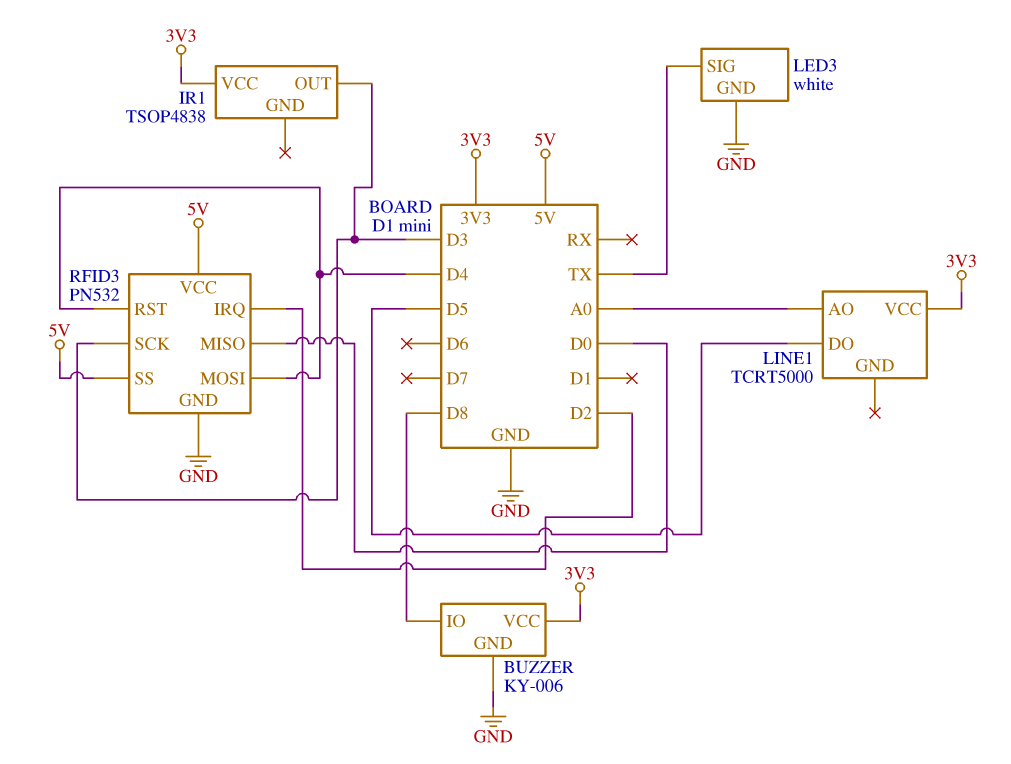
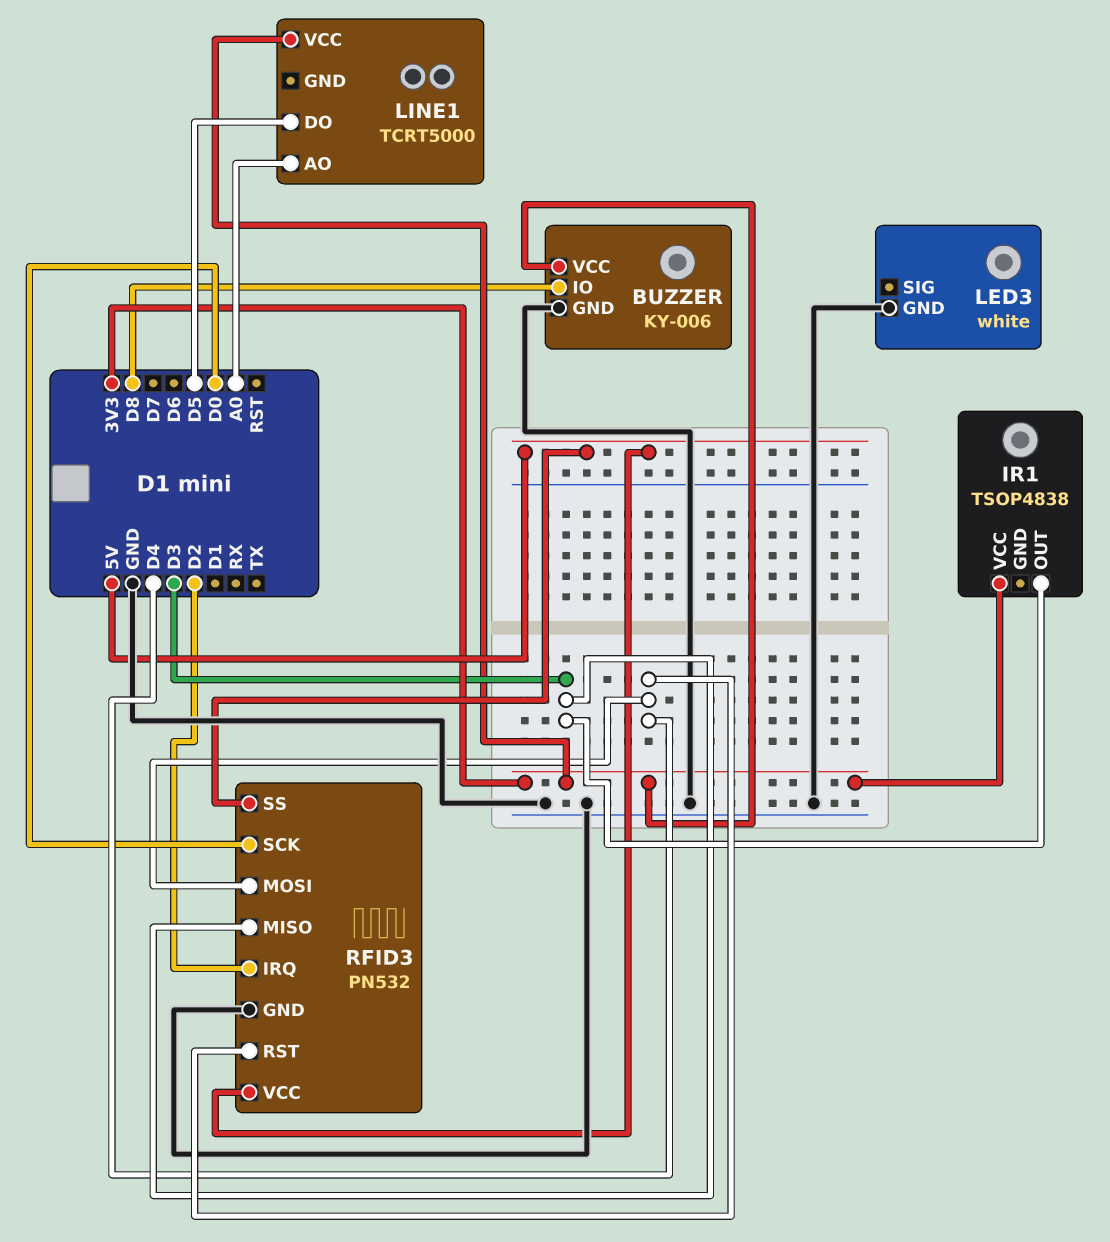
LED3 pin SIG: TX -> none
RFID3 pin MISO: D0 -> D3
RFID3 pin SCK: D3 -> D0

